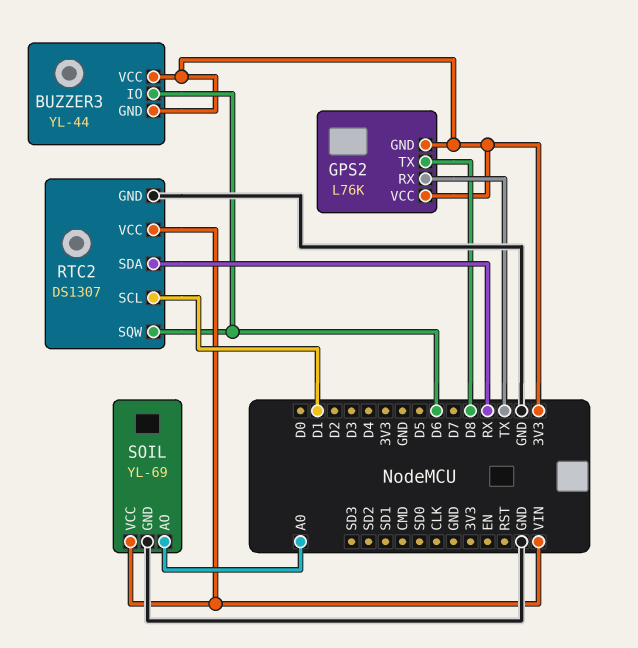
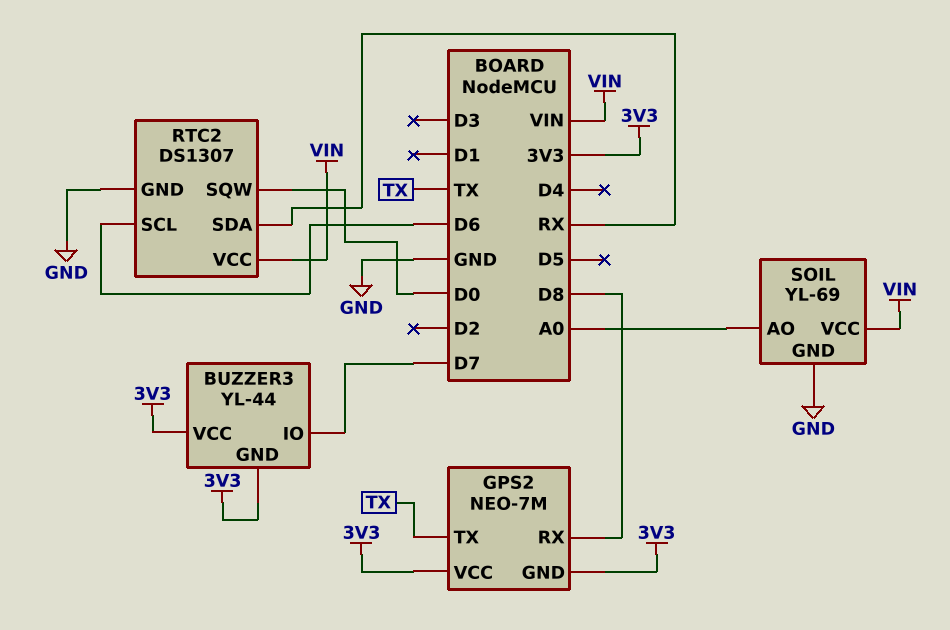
BUZZER3 pin IO: D6 -> D7
GPS2: L76K -> NEO-7M
GPS2 pin RX: TX -> D8
GPS2 pin TX: D8 -> TX
RTC2 pin SCL: D1 -> D6
RTC2 pin SQW: D6 -> D0

